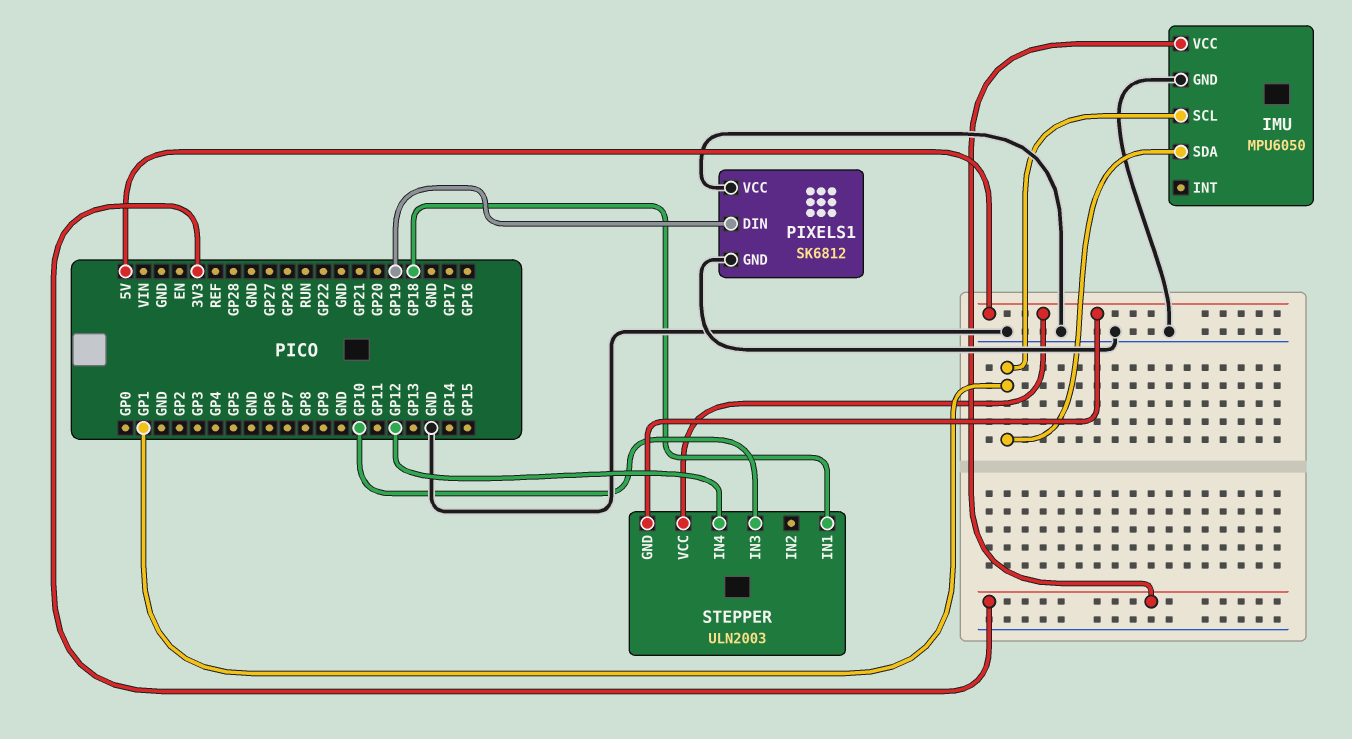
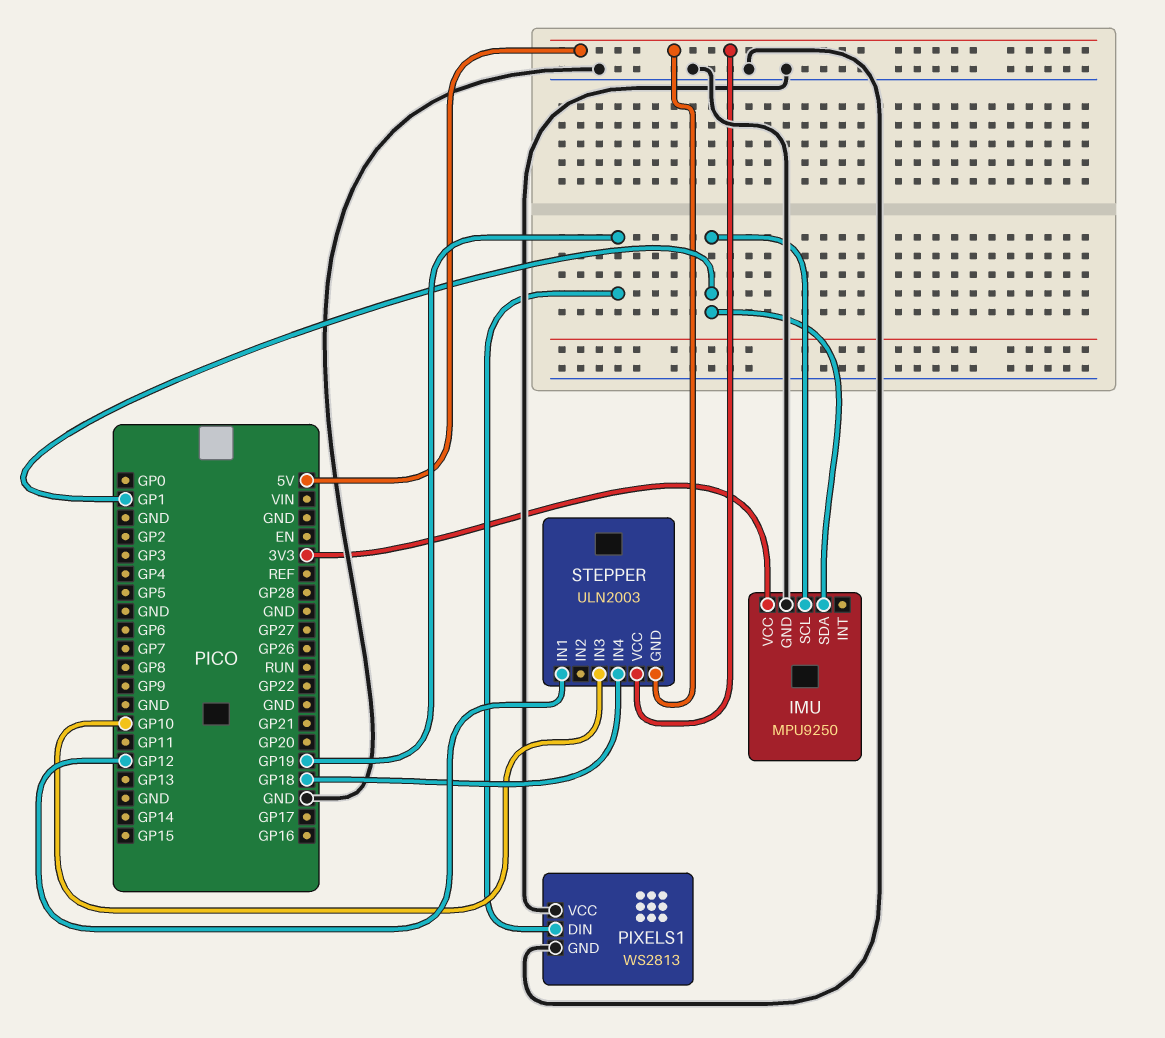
IMU: MPU6050 -> MPU9250
PIXELS1: SK6812 -> WS2813
STEPPER pin IN1: GP18 -> GP12
STEPPER pin IN4: GP12 -> GP18

